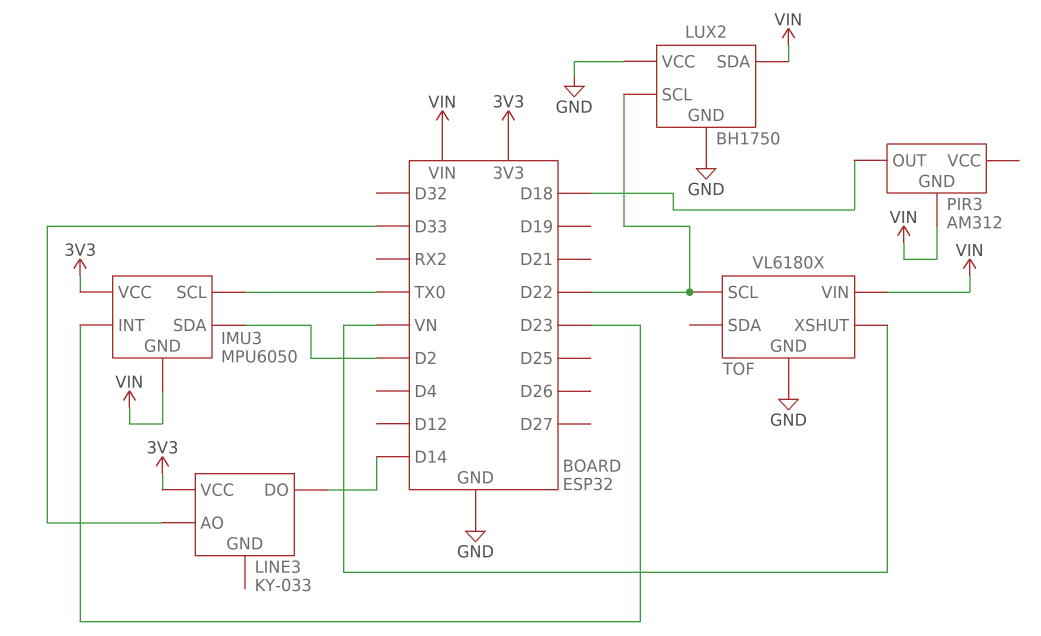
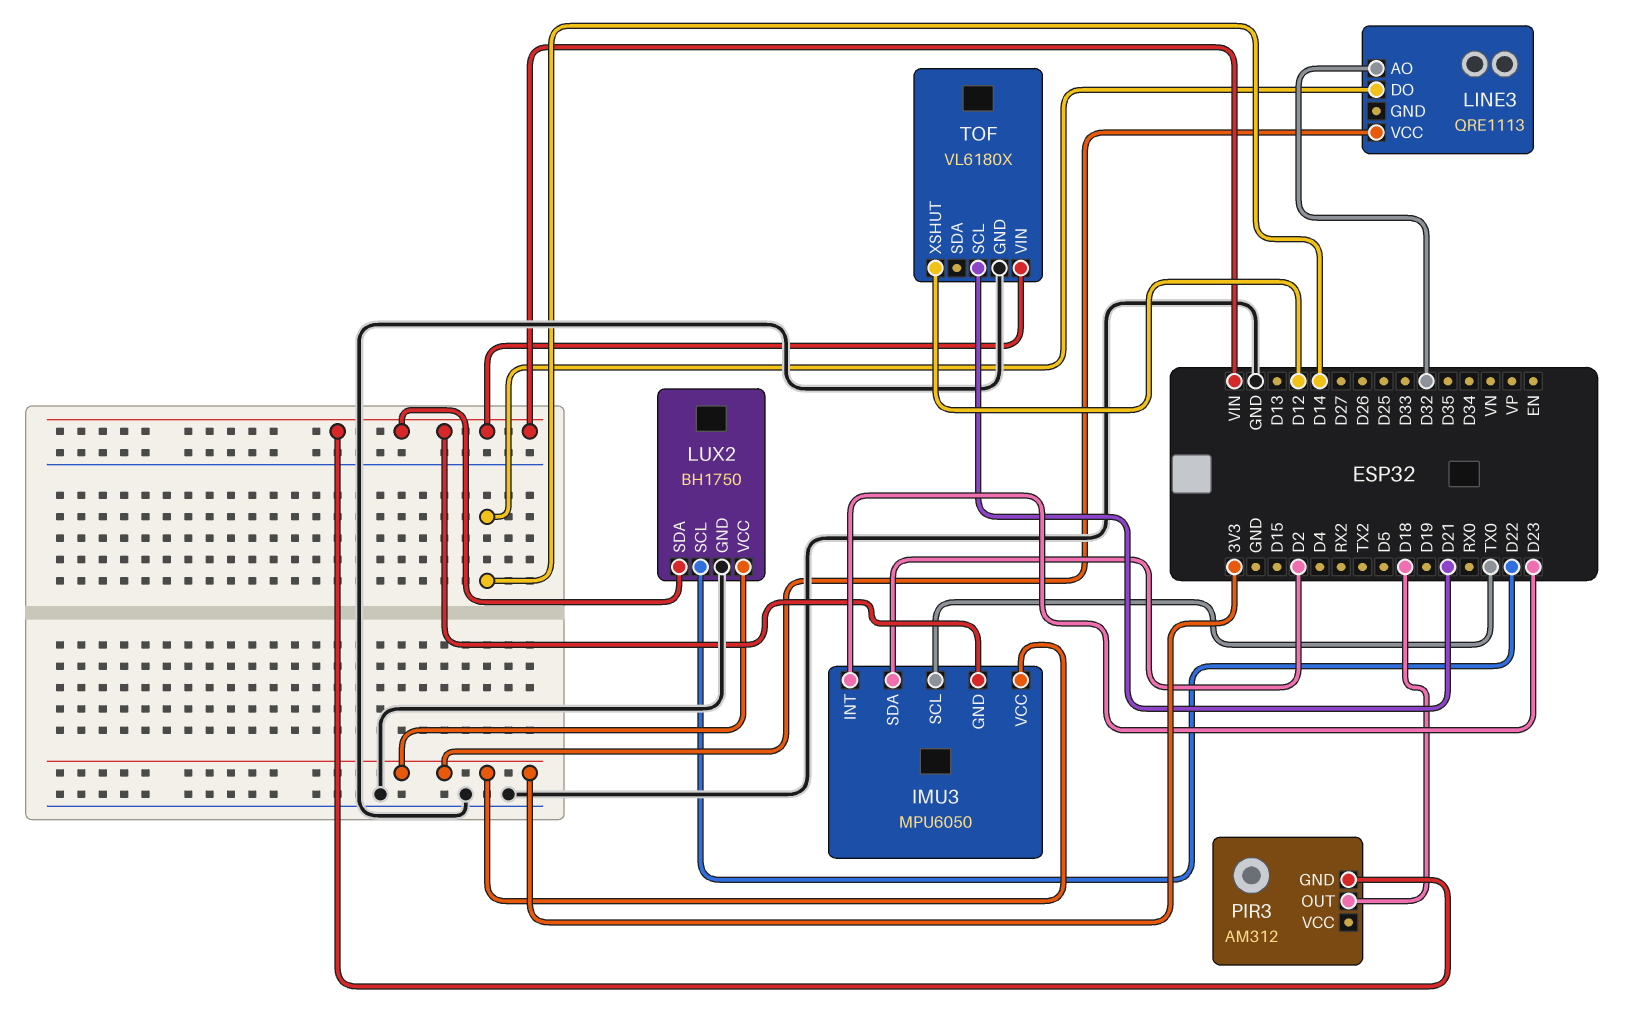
LINE3: KY-033 -> QRE1113
LINE3 pin AO: D33 -> D32
LUX2 pin VCC: GND -> 3V3
TOF pin SCL: D22 -> D21
TOF pin XSHUT: VN -> D12

